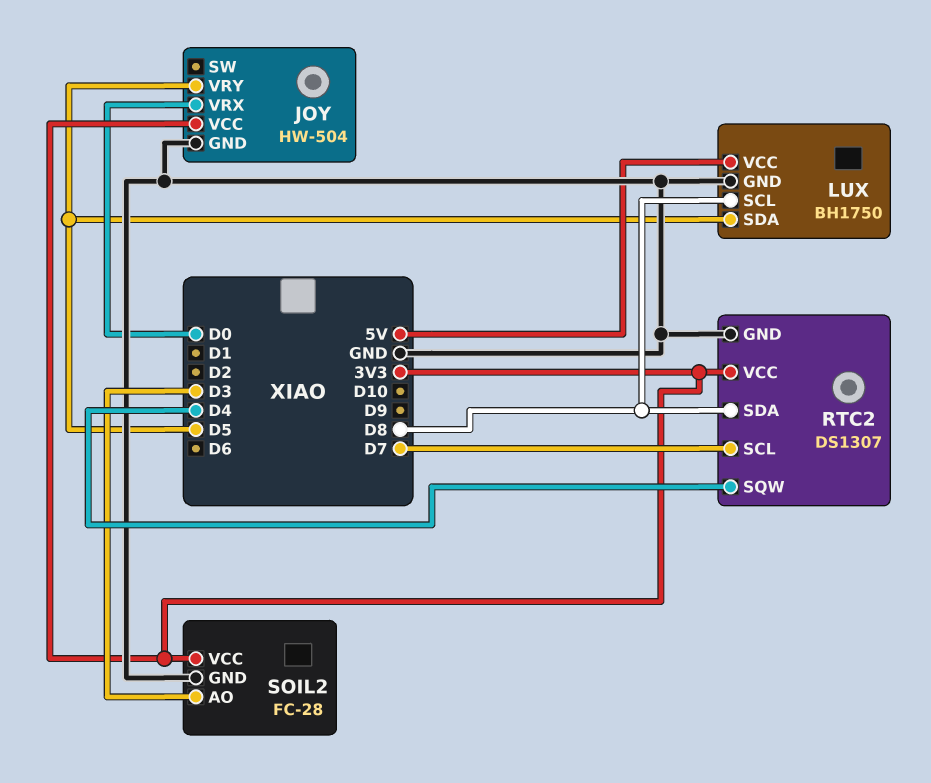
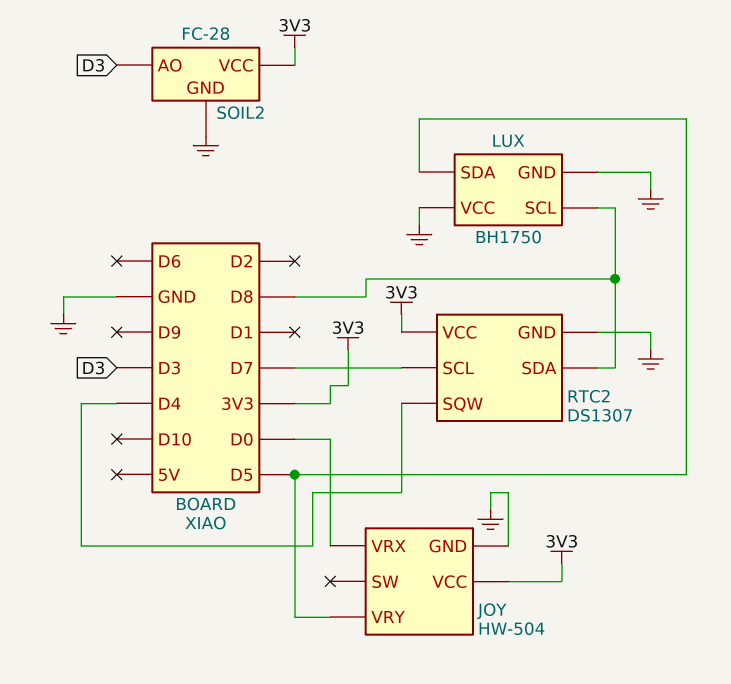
LUX pin VCC: 5V -> GND

